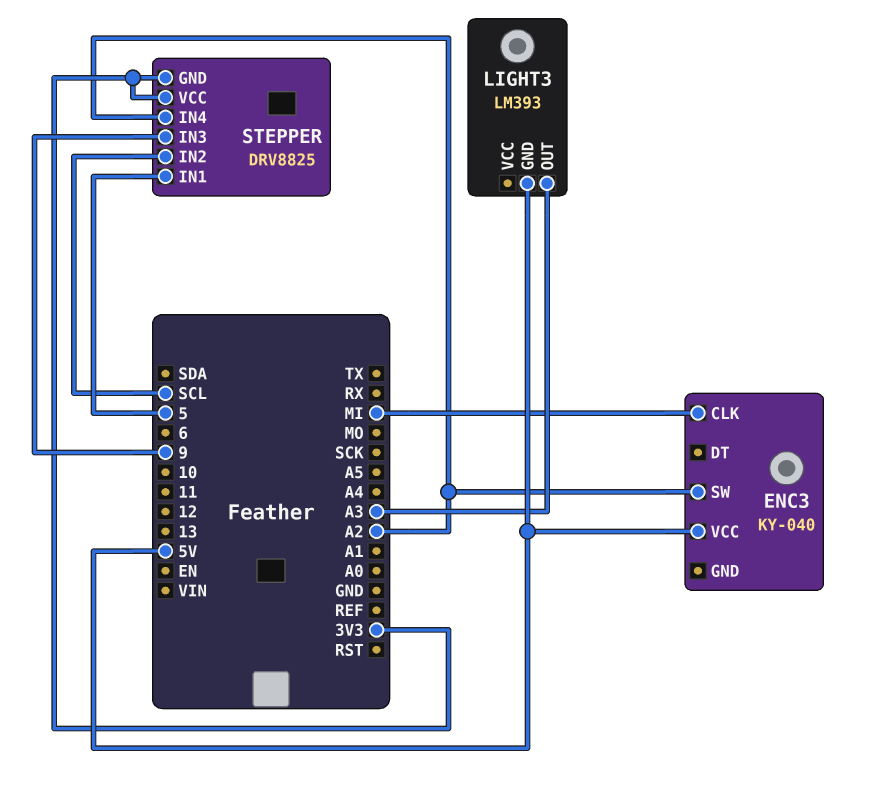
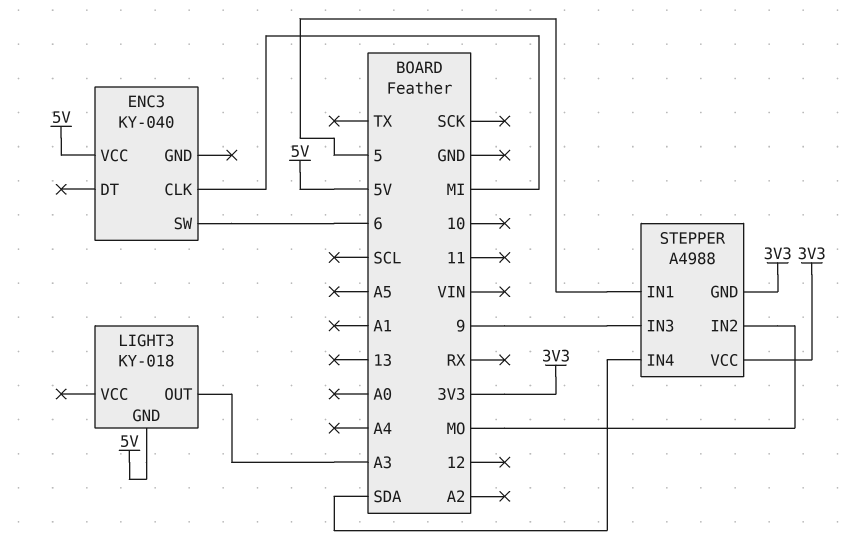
ENC3 pin SW: A2 -> 6
LIGHT3: LM393 -> KY-018
STEPPER: DRV8825 -> A4988
STEPPER pin IN2: SCL -> MO
STEPPER pin IN4: A2 -> SDA

